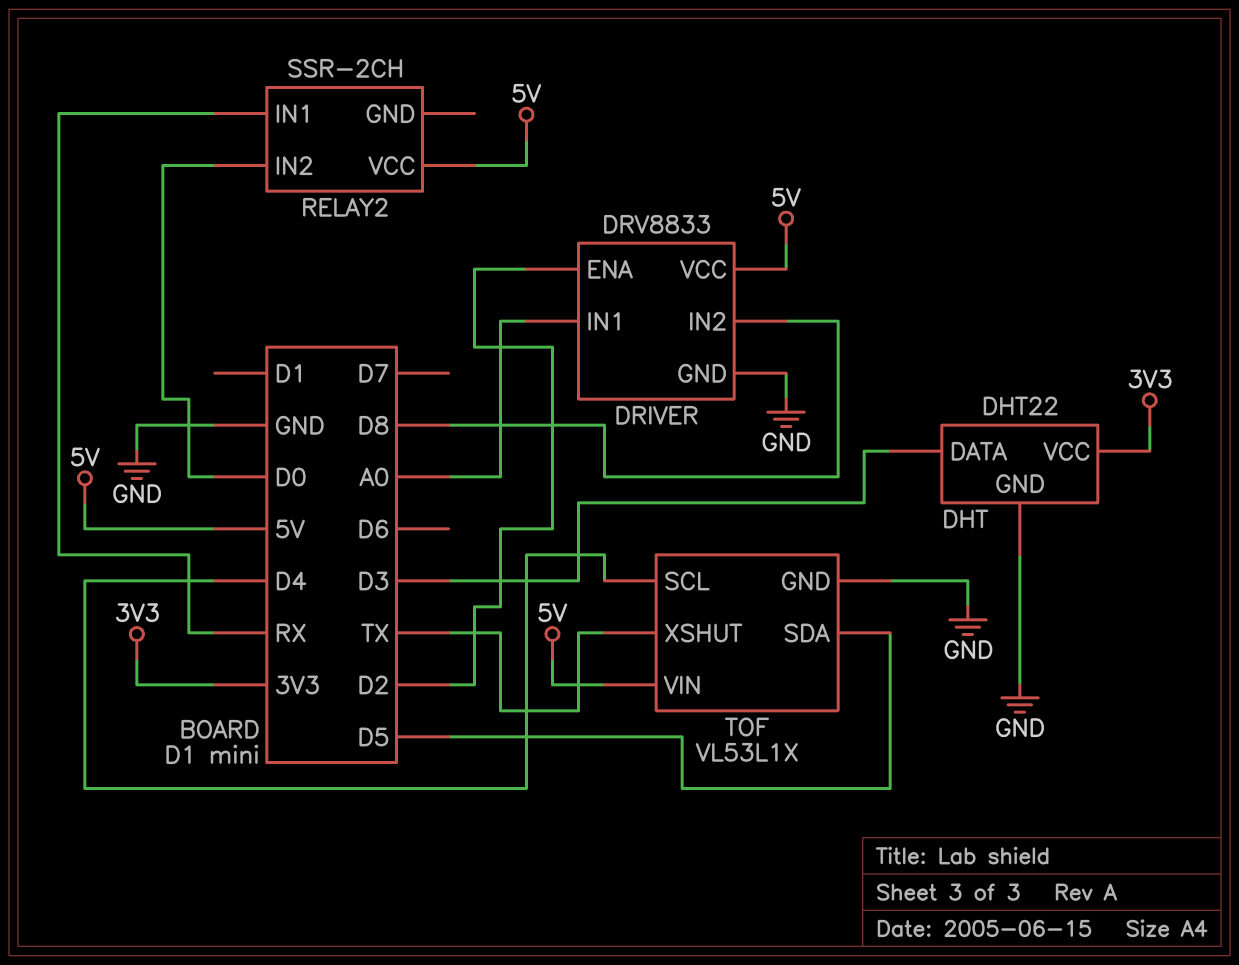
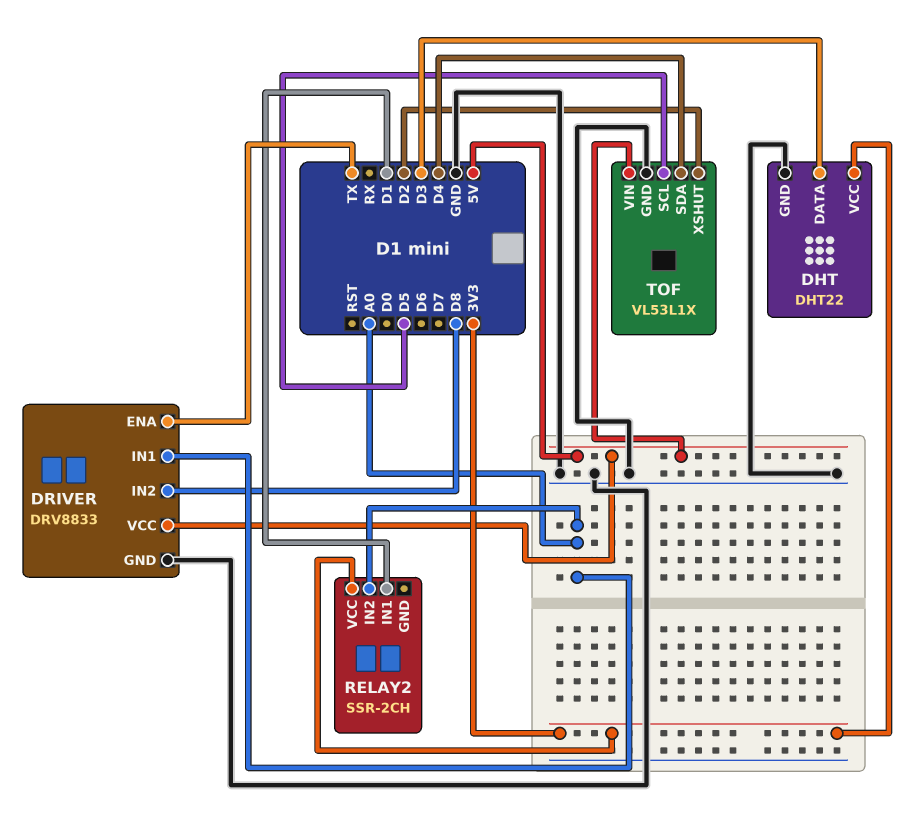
DRIVER pin ENA: D2 -> TX
RELAY2 pin IN1: RX -> D1
RELAY2 pin IN2: D0 -> A0
RELAY2 pin VCC: 5V -> 3V3
TOF pin SCL: D4 -> D5
TOF pin SDA: D5 -> D4
TOF pin XSHUT: TX -> D2

